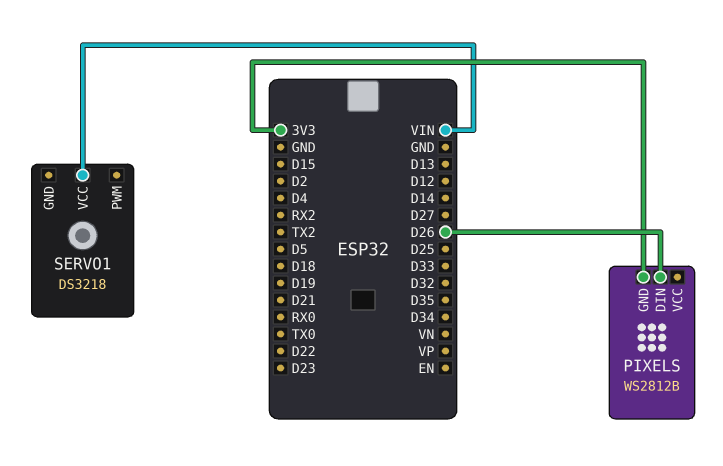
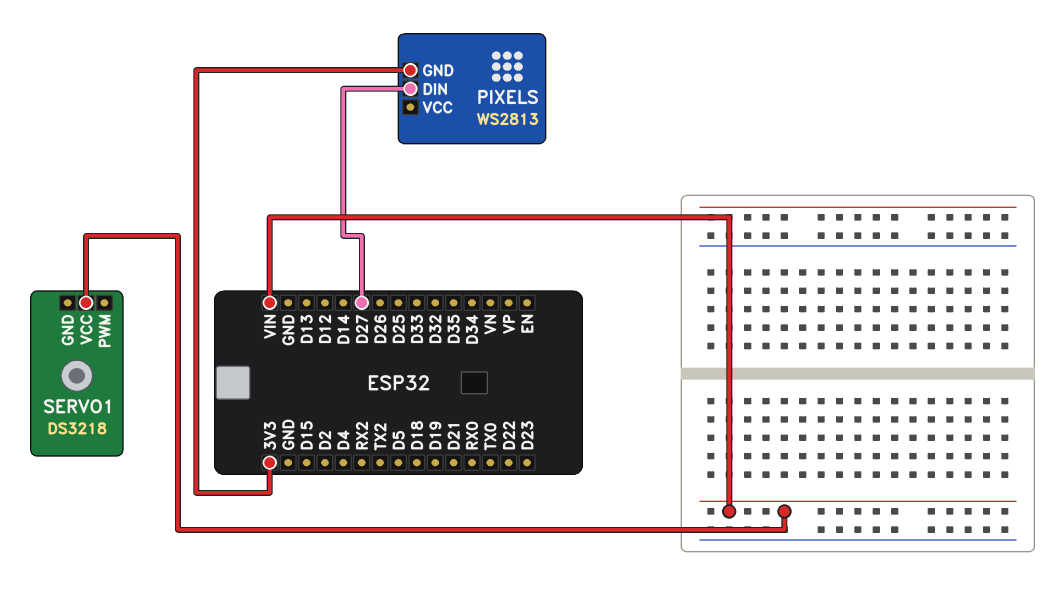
PIXELS: WS2812B -> WS2813
PIXELS pin DIN: D26 -> D27

